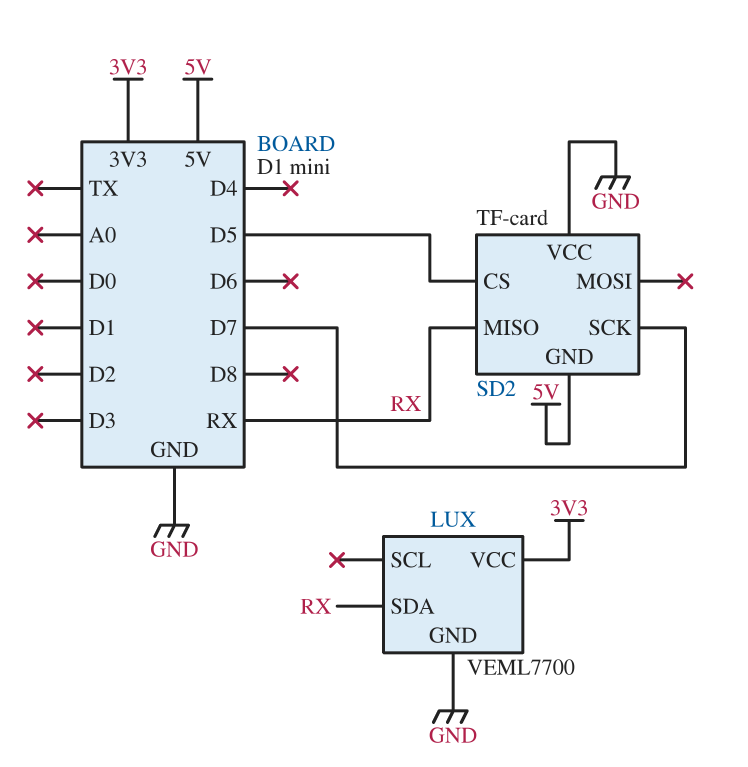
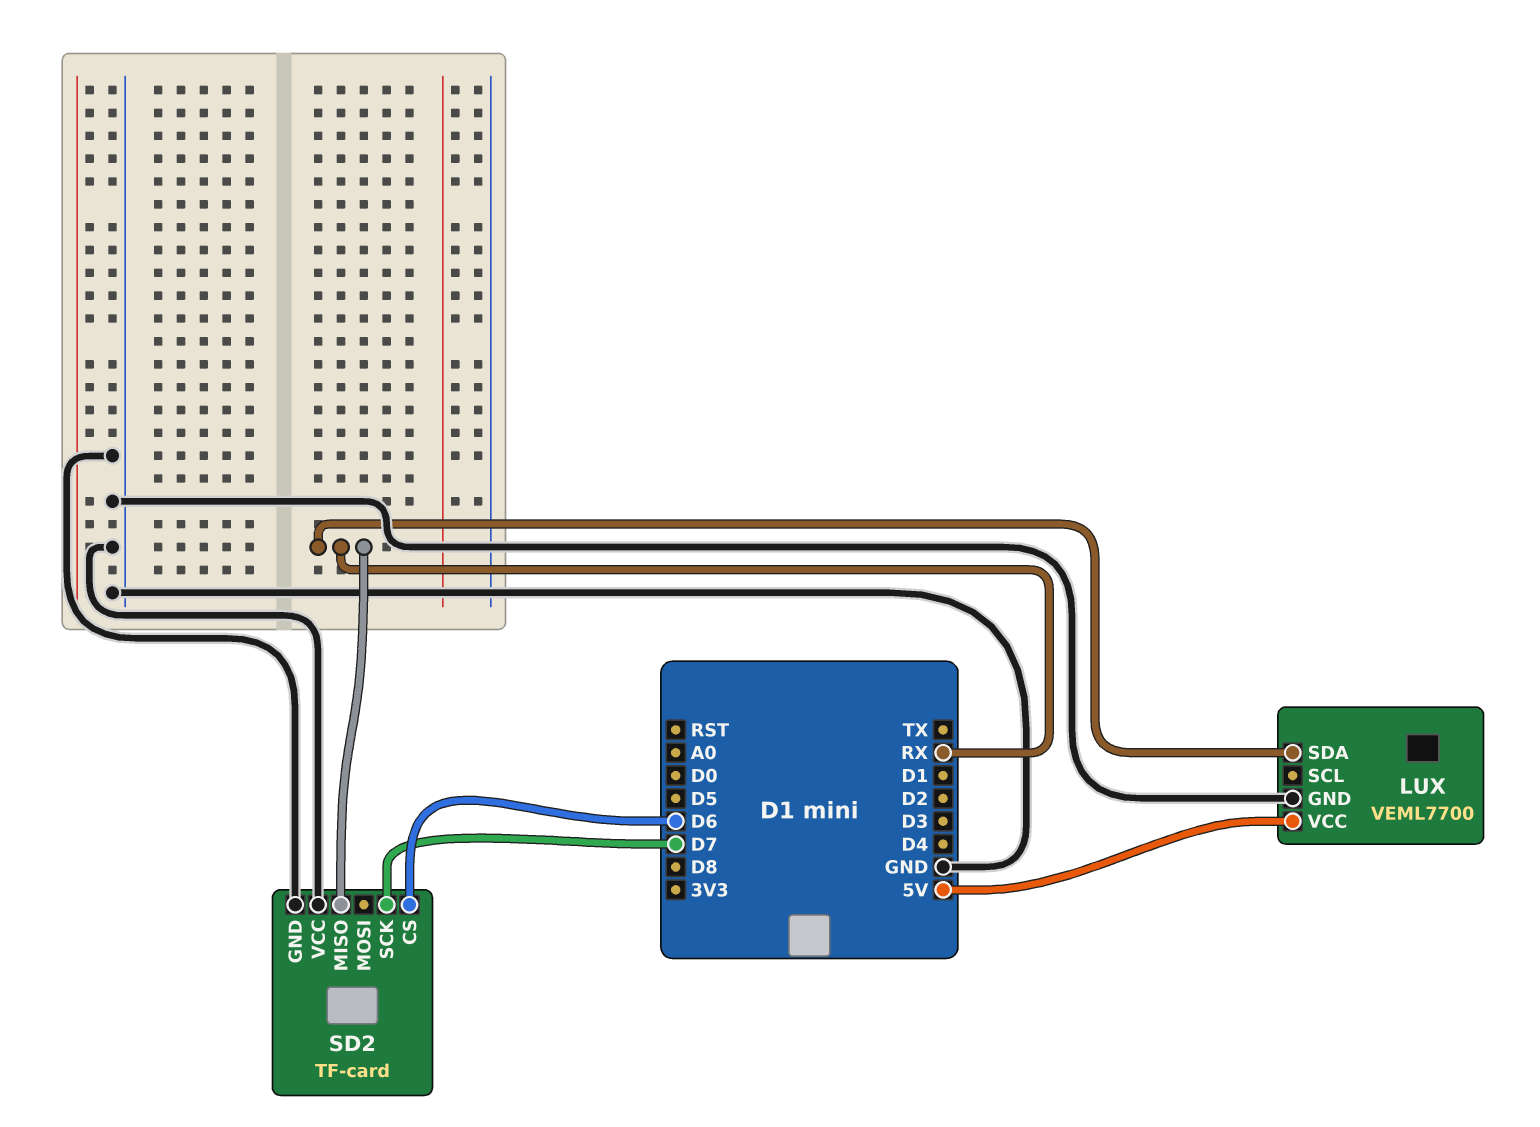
LUX pin VCC: 3V3 -> 5V
SD2 pin CS: D5 -> D6
SD2 pin GND: 5V -> GND

